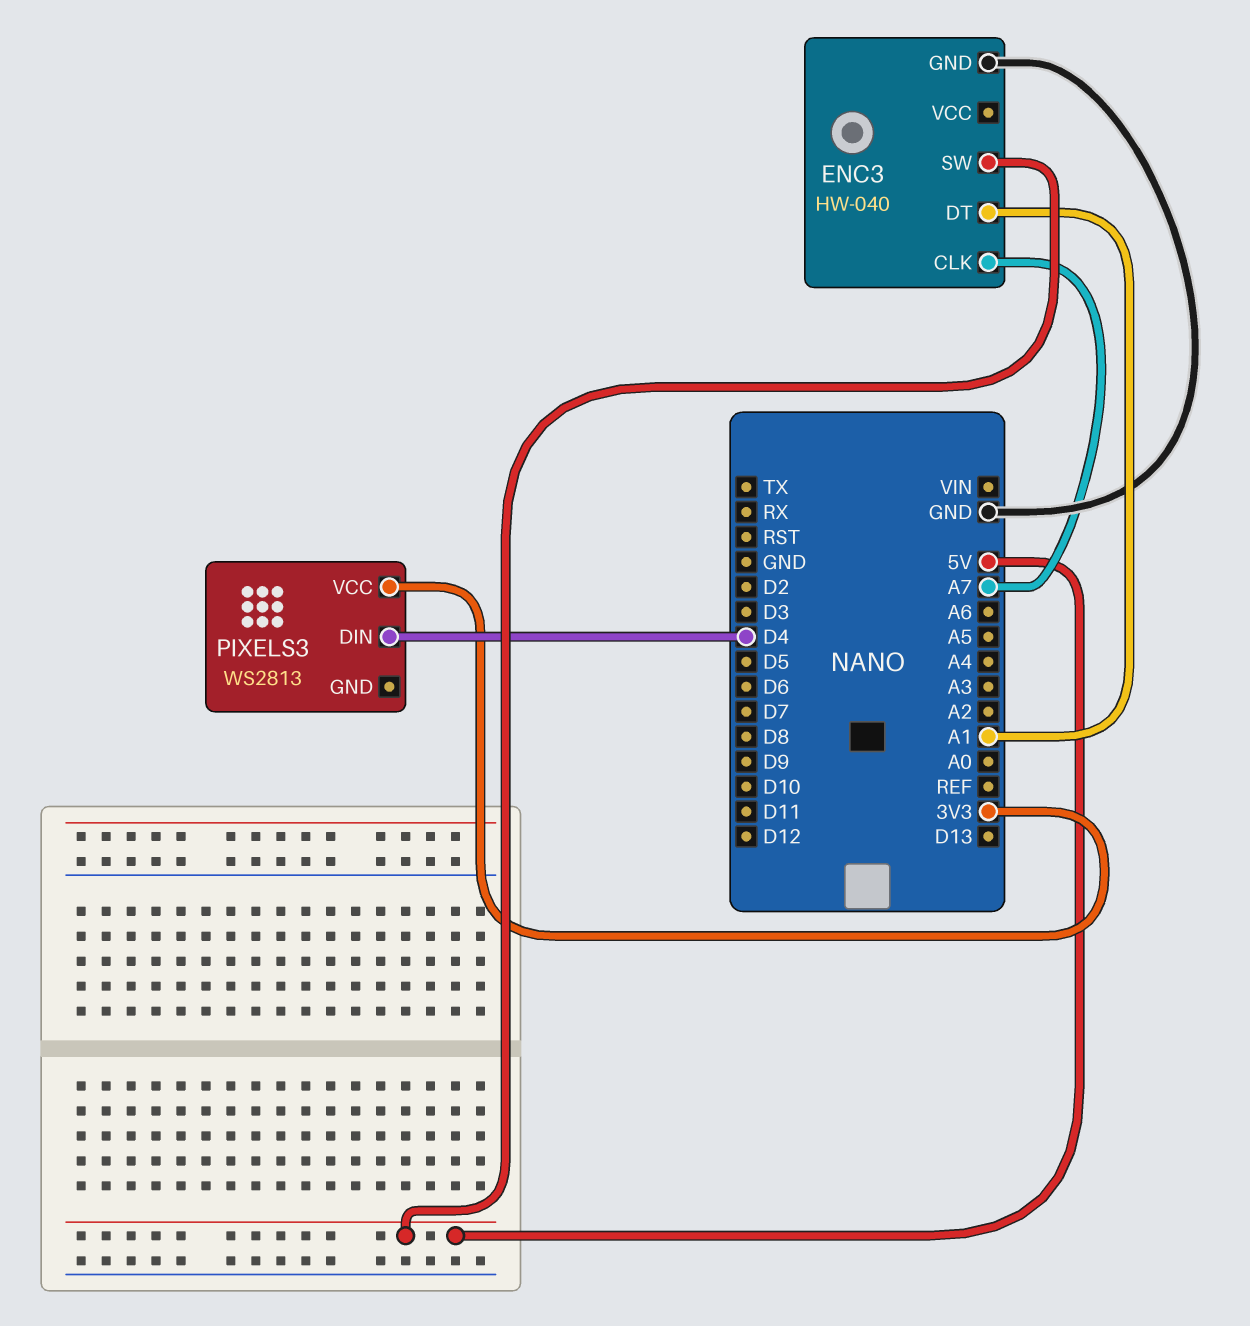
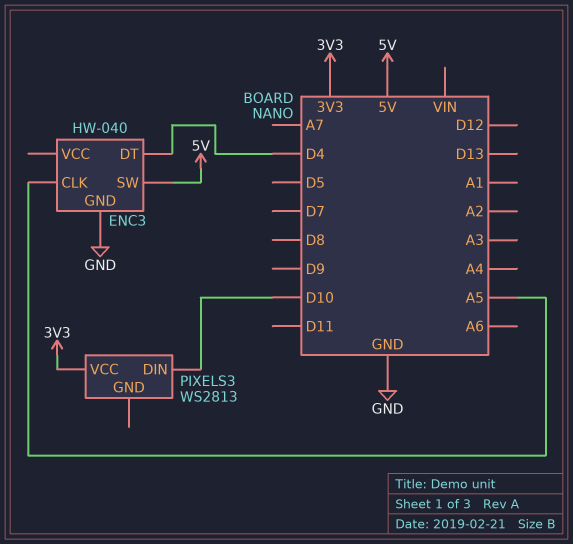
ENC3 pin CLK: A7 -> A5
ENC3 pin DT: A1 -> D4
PIXELS3 pin DIN: D4 -> D10

